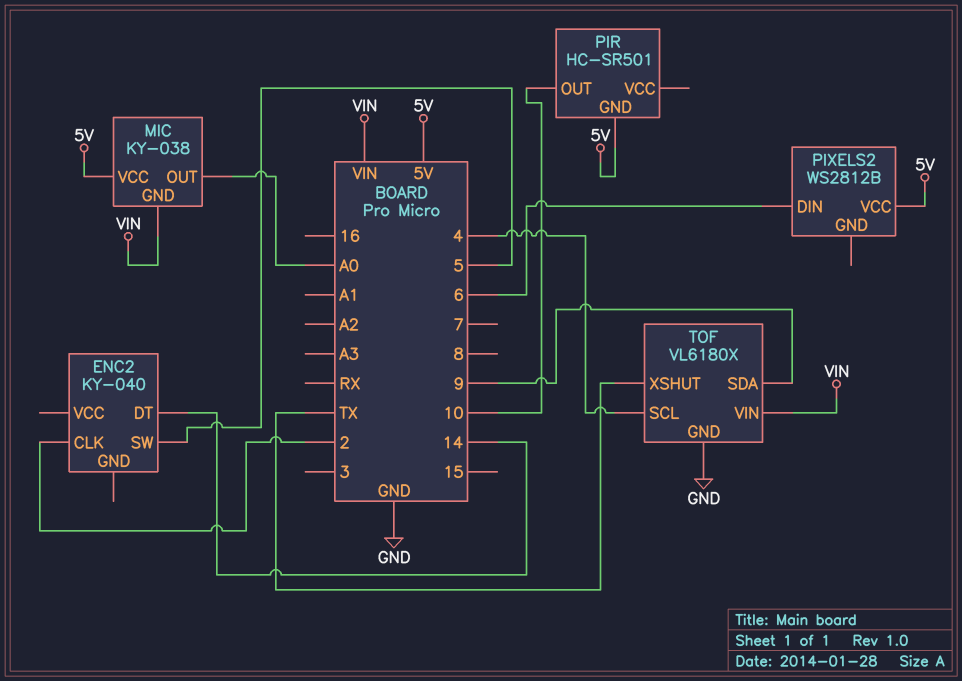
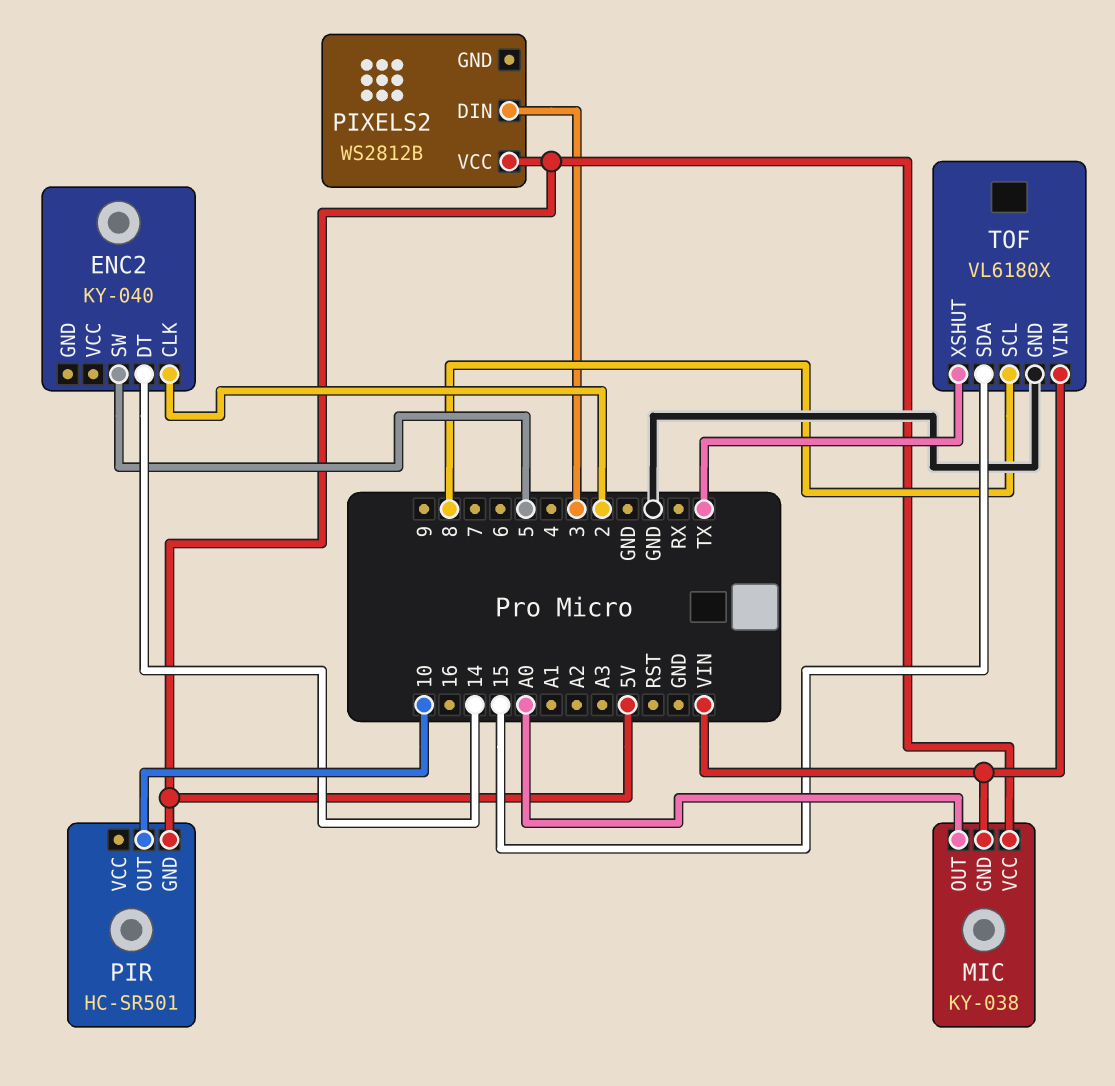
PIXELS2 pin DIN: 6 -> 3
TOF pin SCL: 4 -> 8
TOF pin SDA: 9 -> 15

